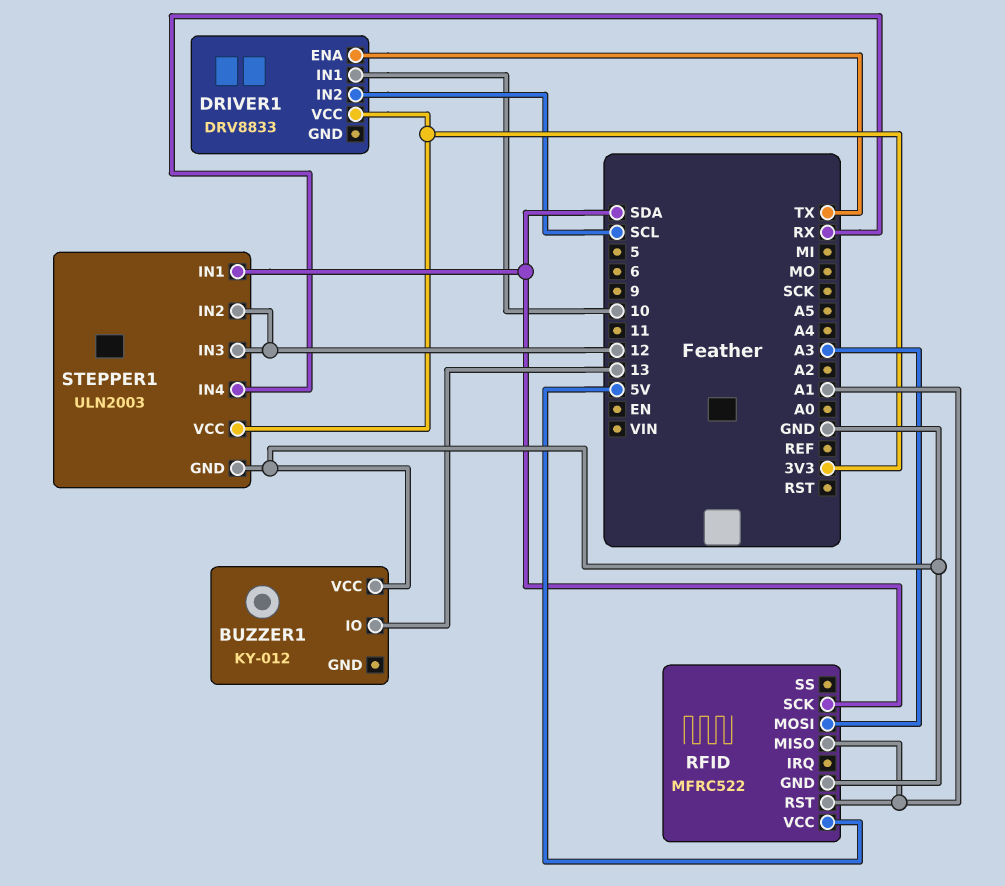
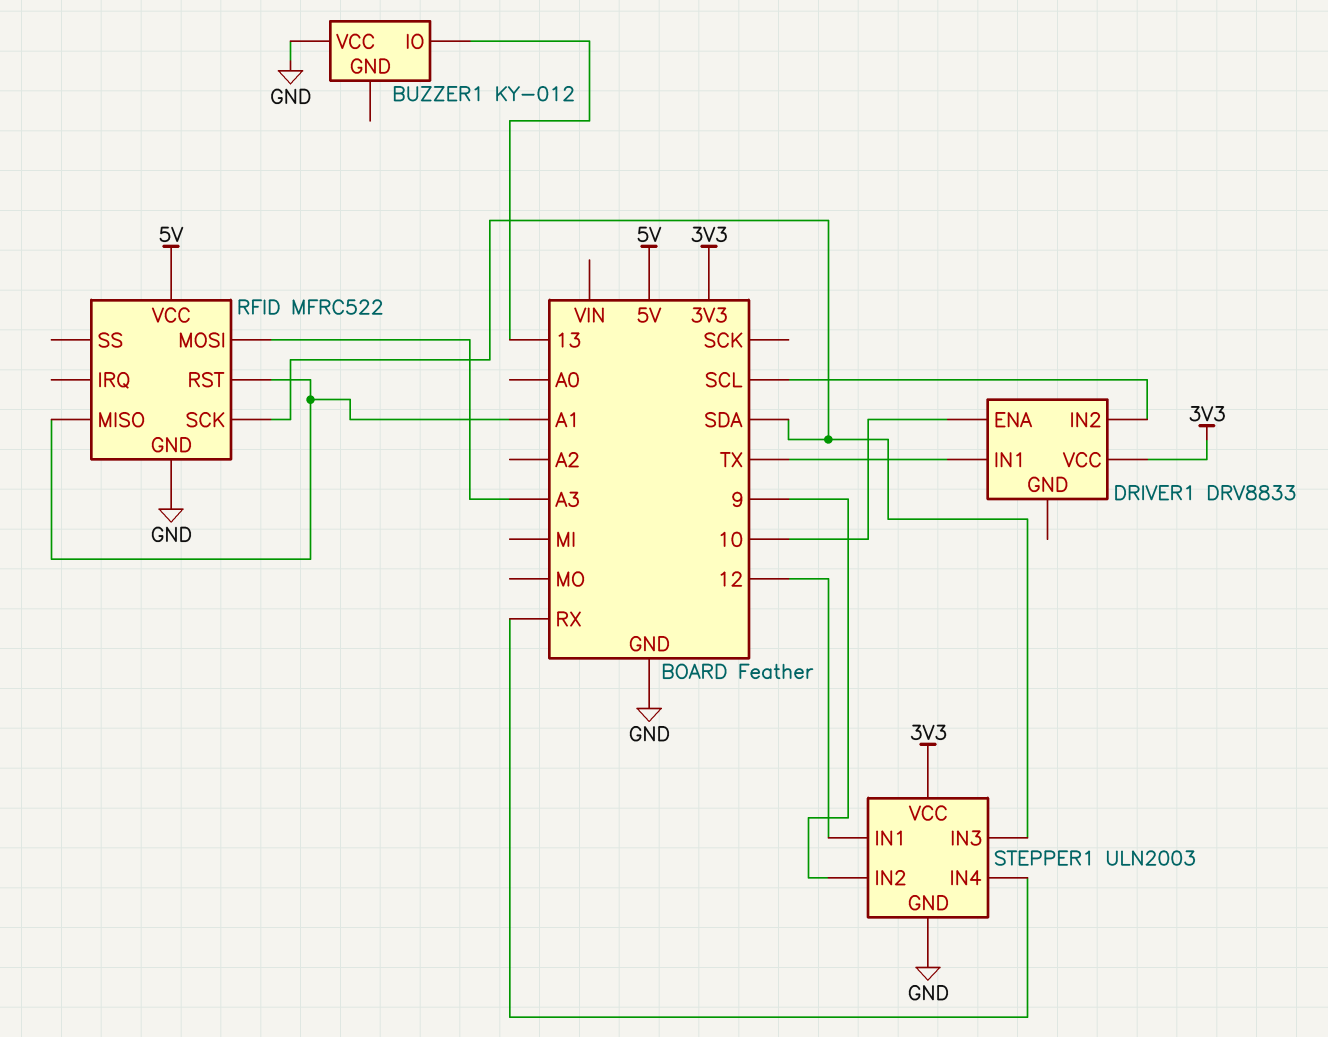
DRIVER1 pin ENA: TX -> 10
DRIVER1 pin IN1: 10 -> TX
STEPPER1 pin IN1: SDA -> 12
STEPPER1 pin IN2: 12 -> 9
STEPPER1 pin IN3: 12 -> SDA

